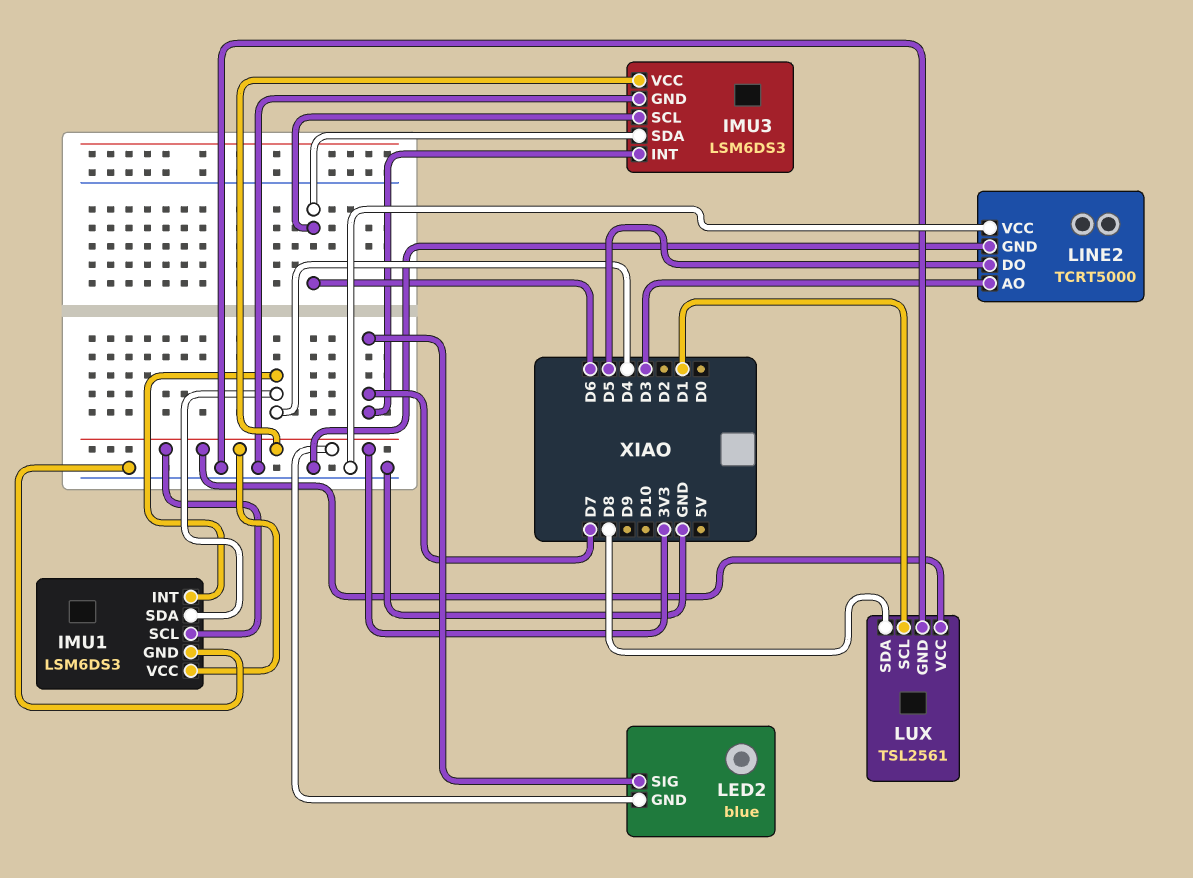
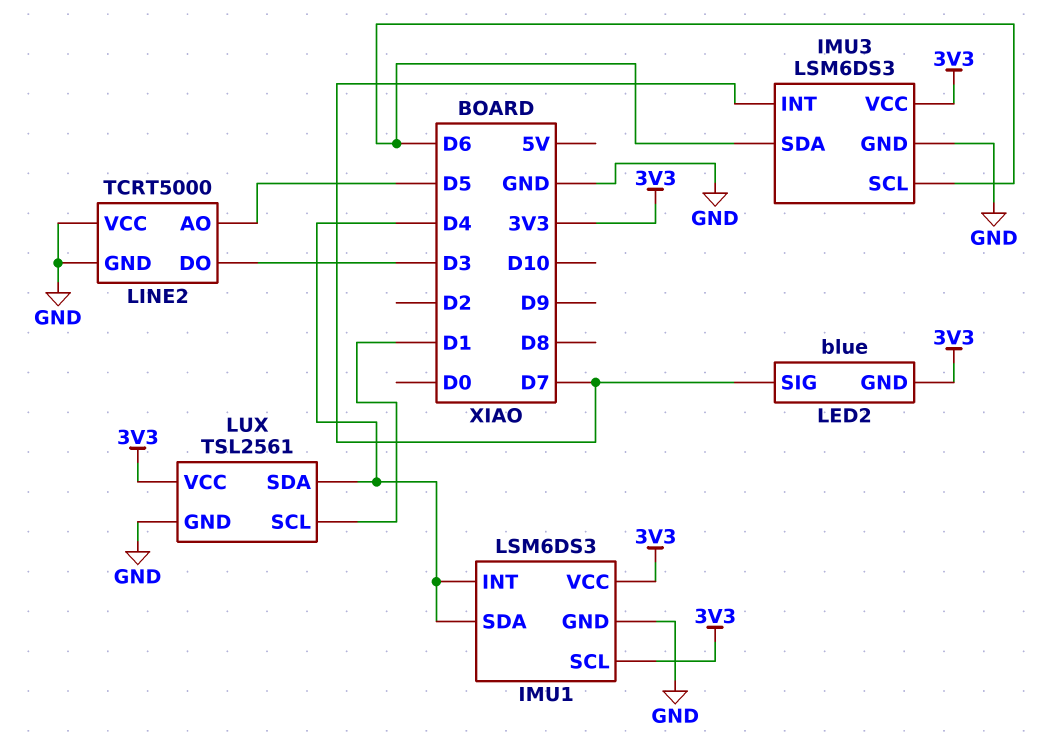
LINE2 pin AO: D3 -> D5
LINE2 pin DO: D5 -> D3
LUX pin SDA: D8 -> D4

